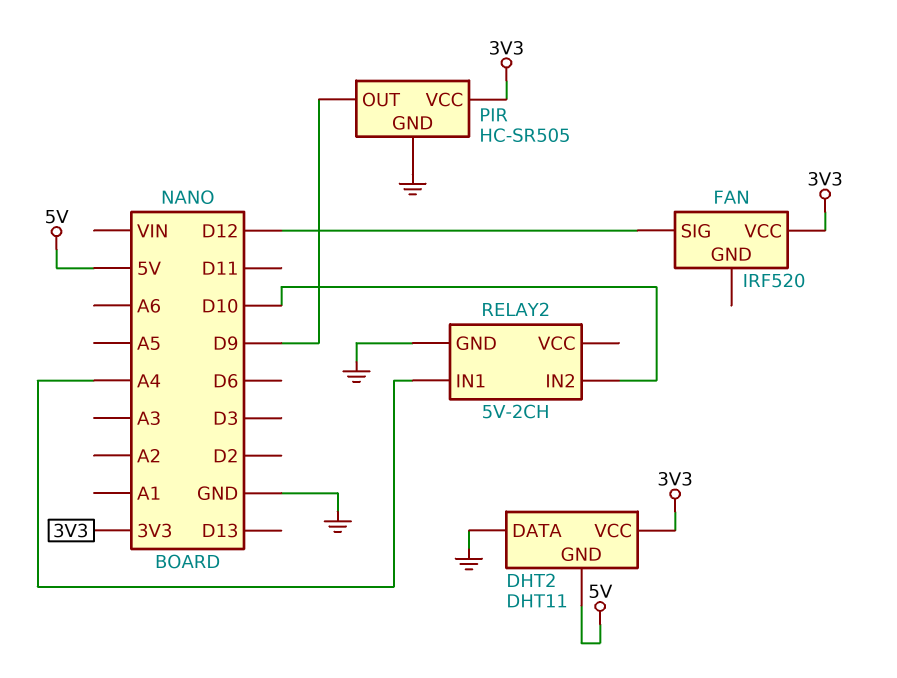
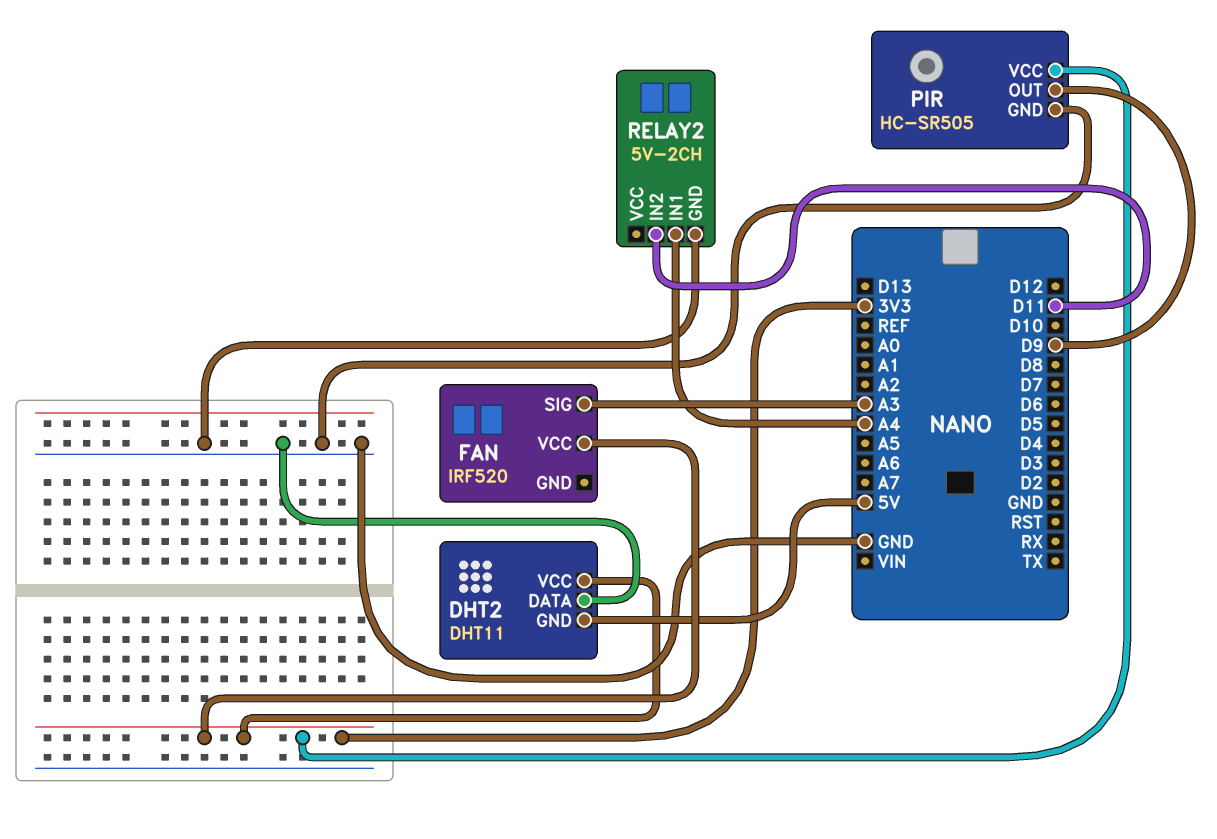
FAN pin SIG: D12 -> A3
RELAY2 pin IN2: D10 -> D11

